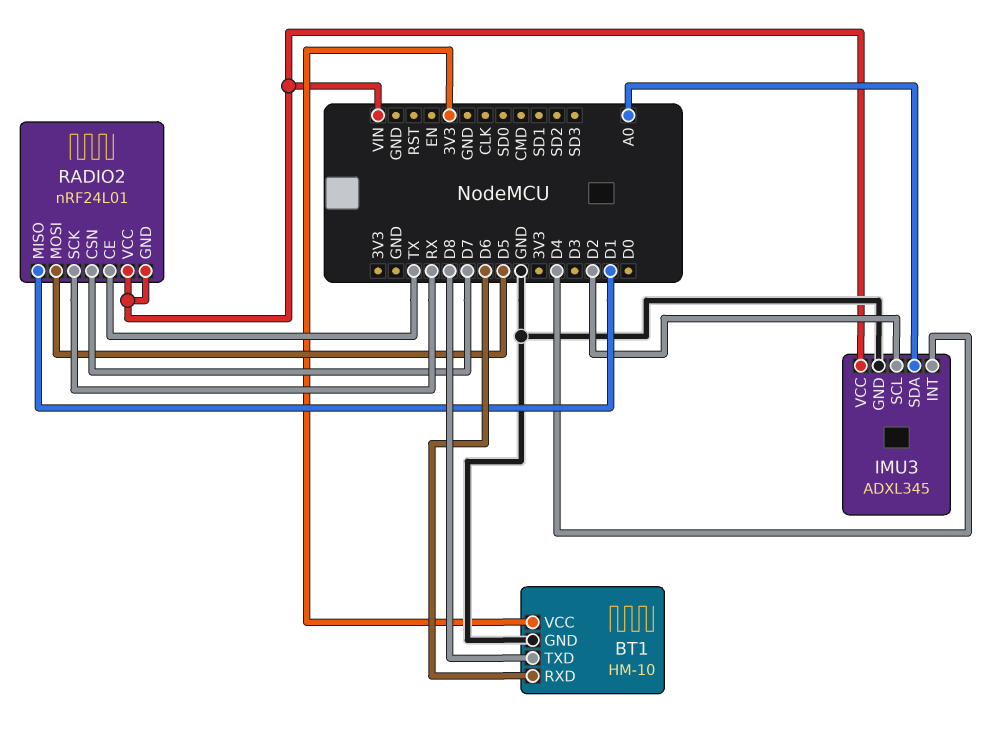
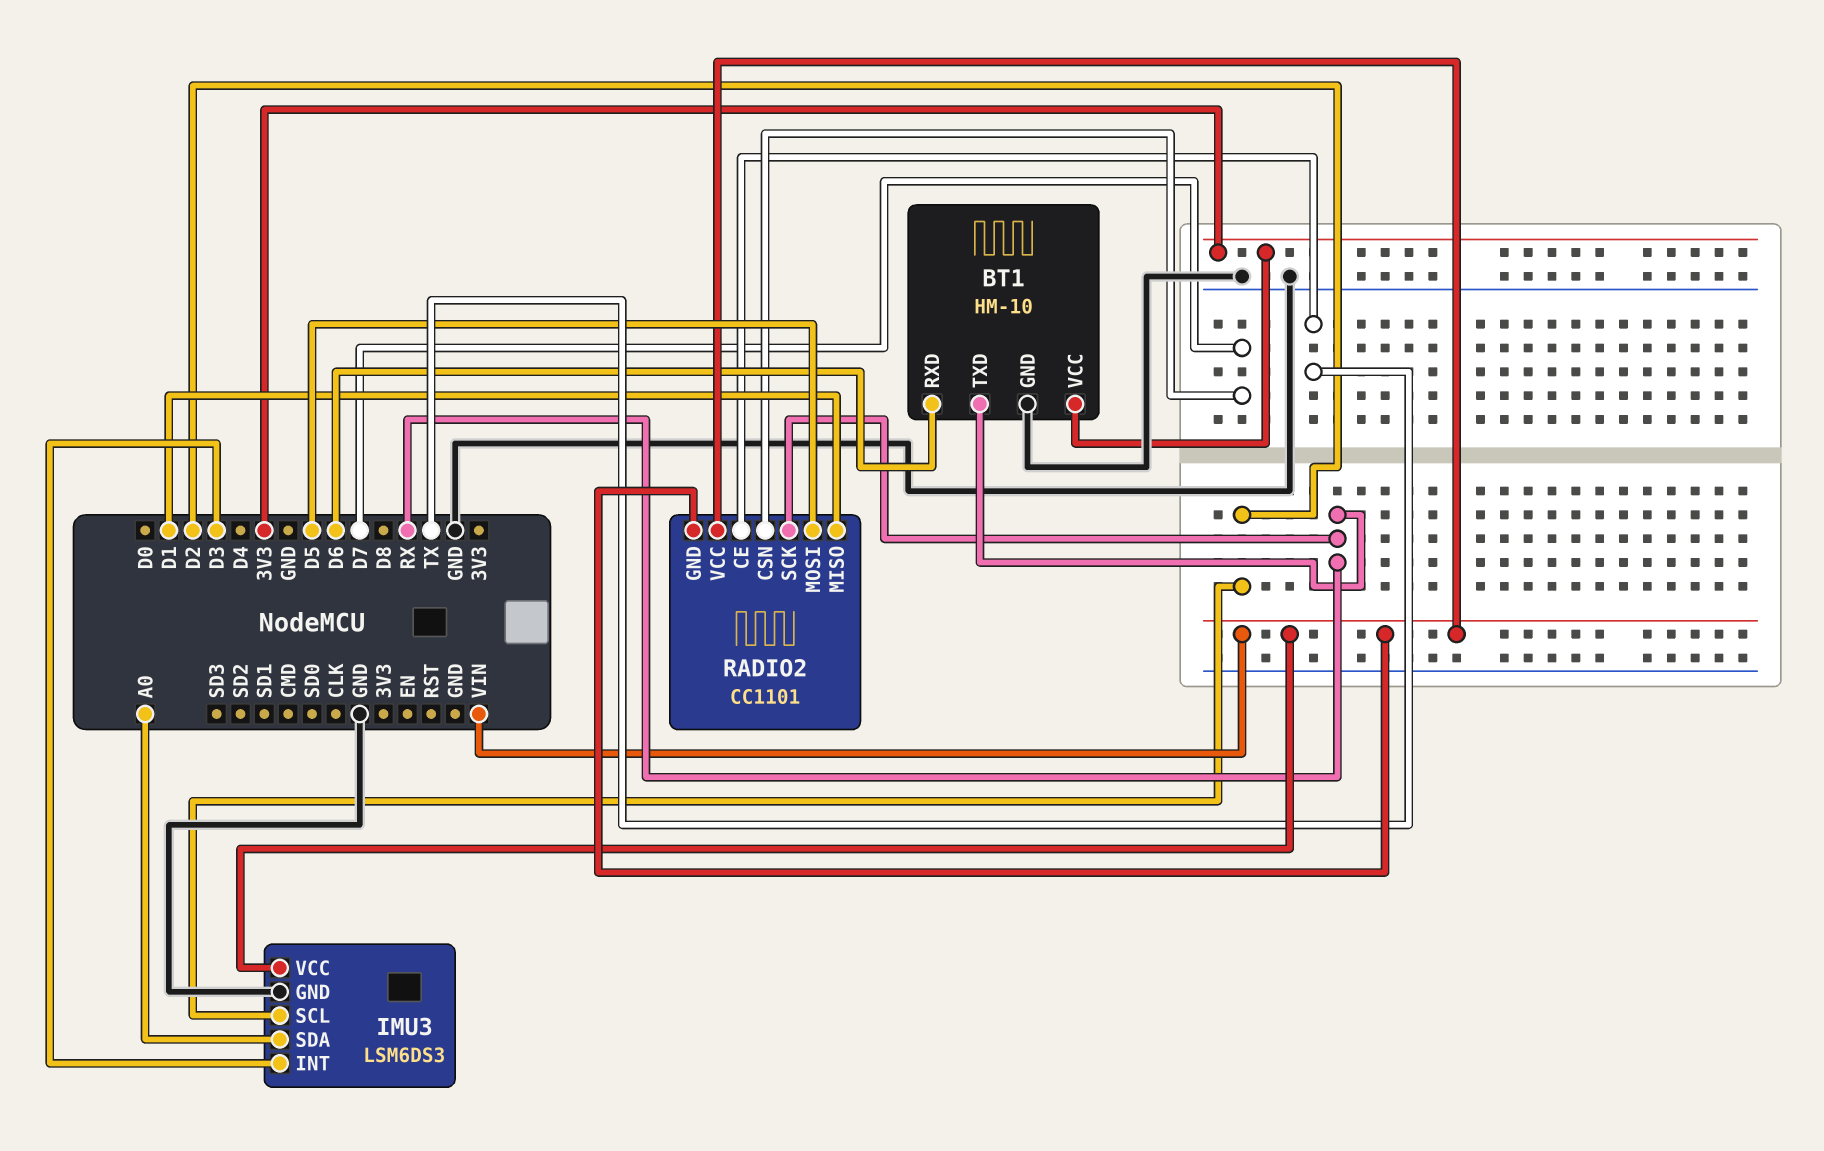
BT1 pin TXD: D8 -> RX
IMU3: ADXL345 -> LSM6DS3
IMU3 pin INT: D4 -> D3
RADIO2: nRF24L01 -> CC1101

